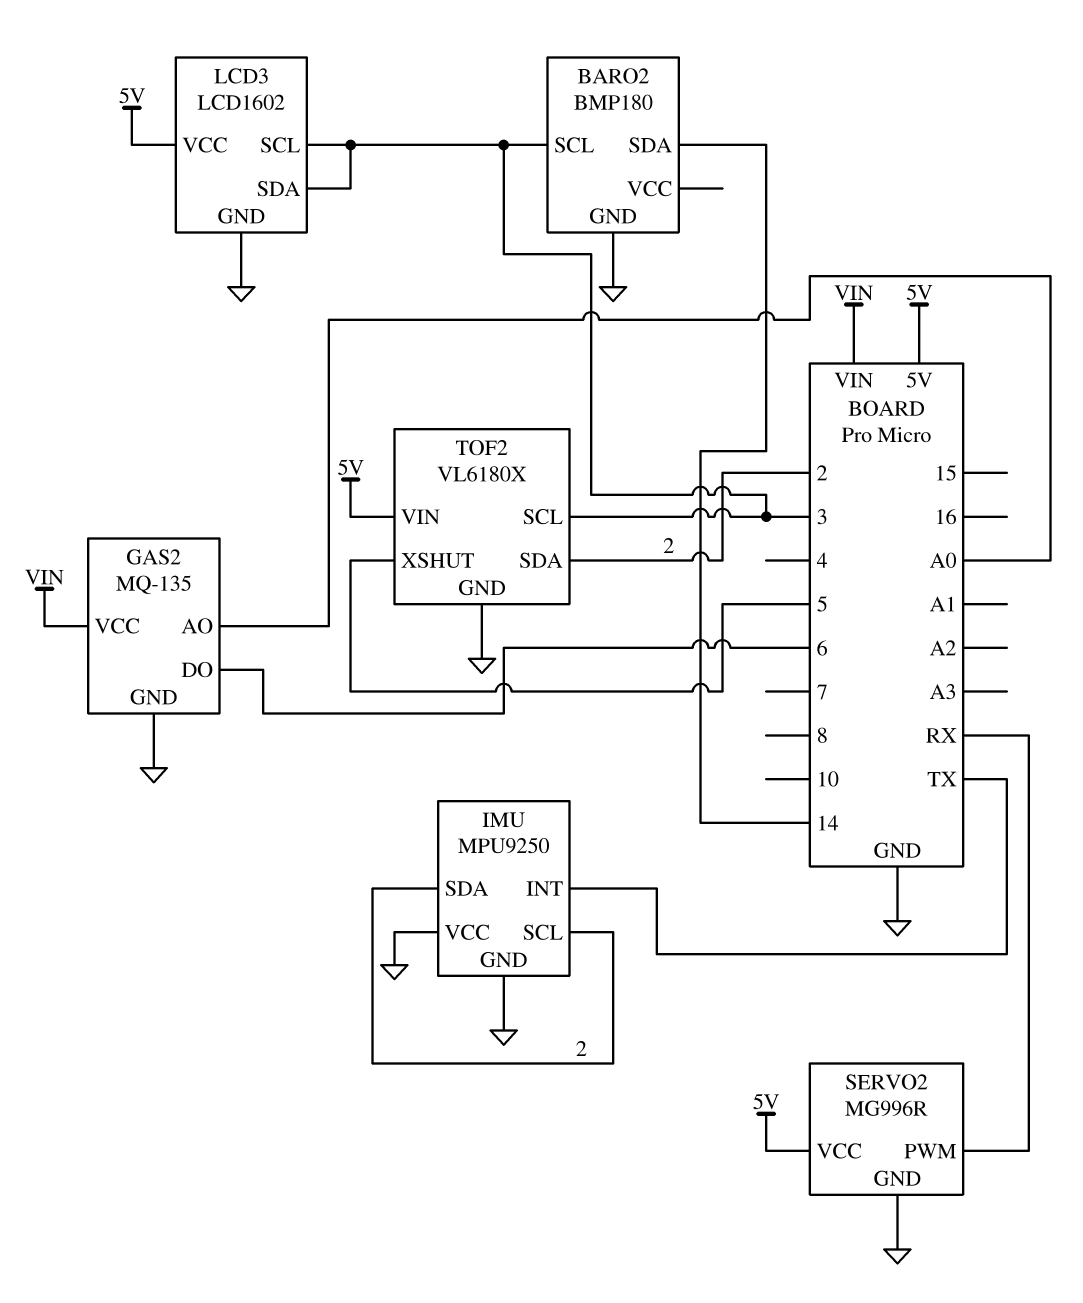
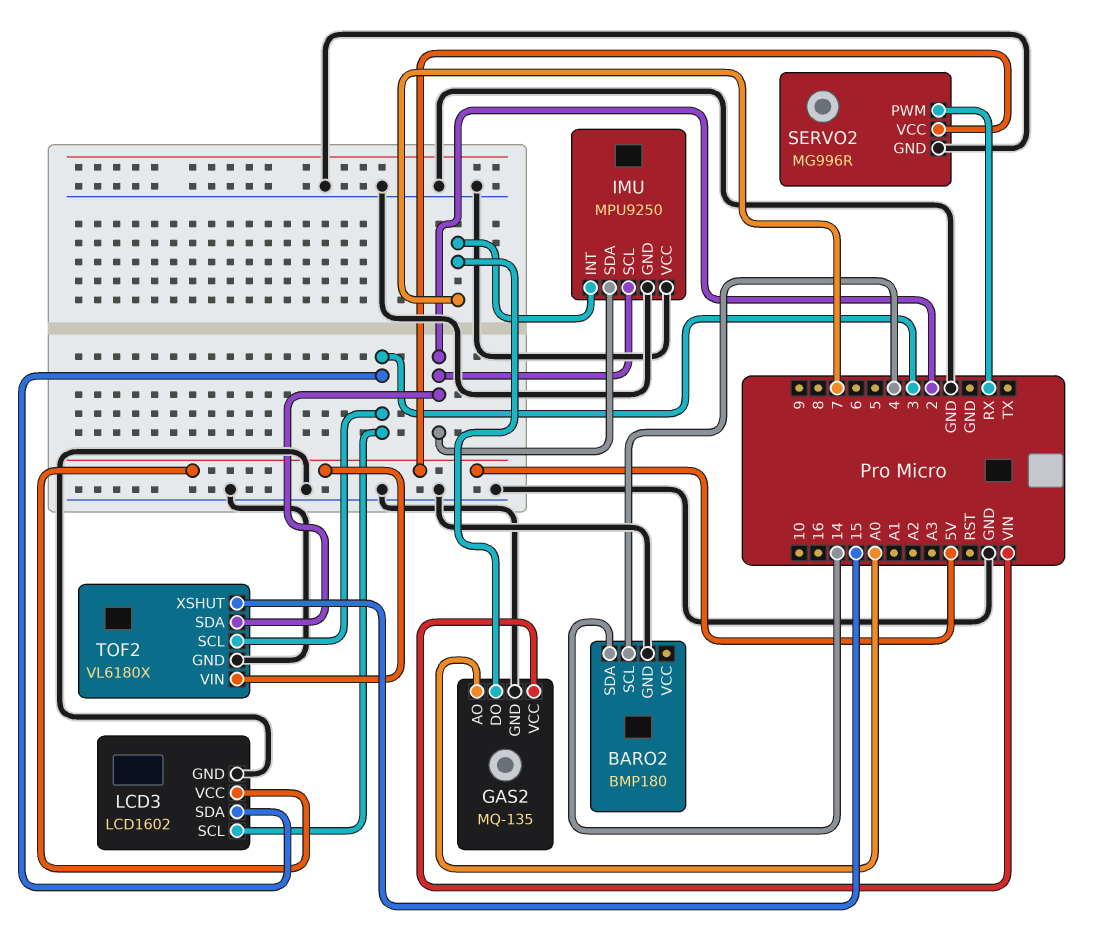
BARO2 pin SCL: 3 -> 4
GAS2 pin DO: 6 -> 7
IMU pin INT: TX -> 7
TOF2 pin XSHUT: 5 -> 15

